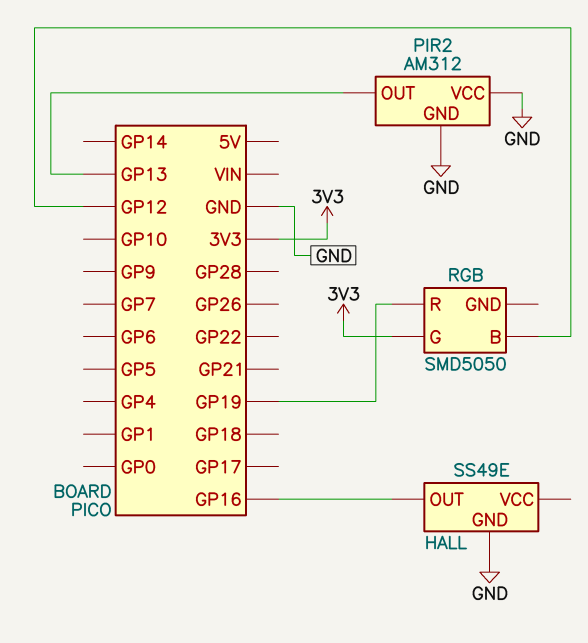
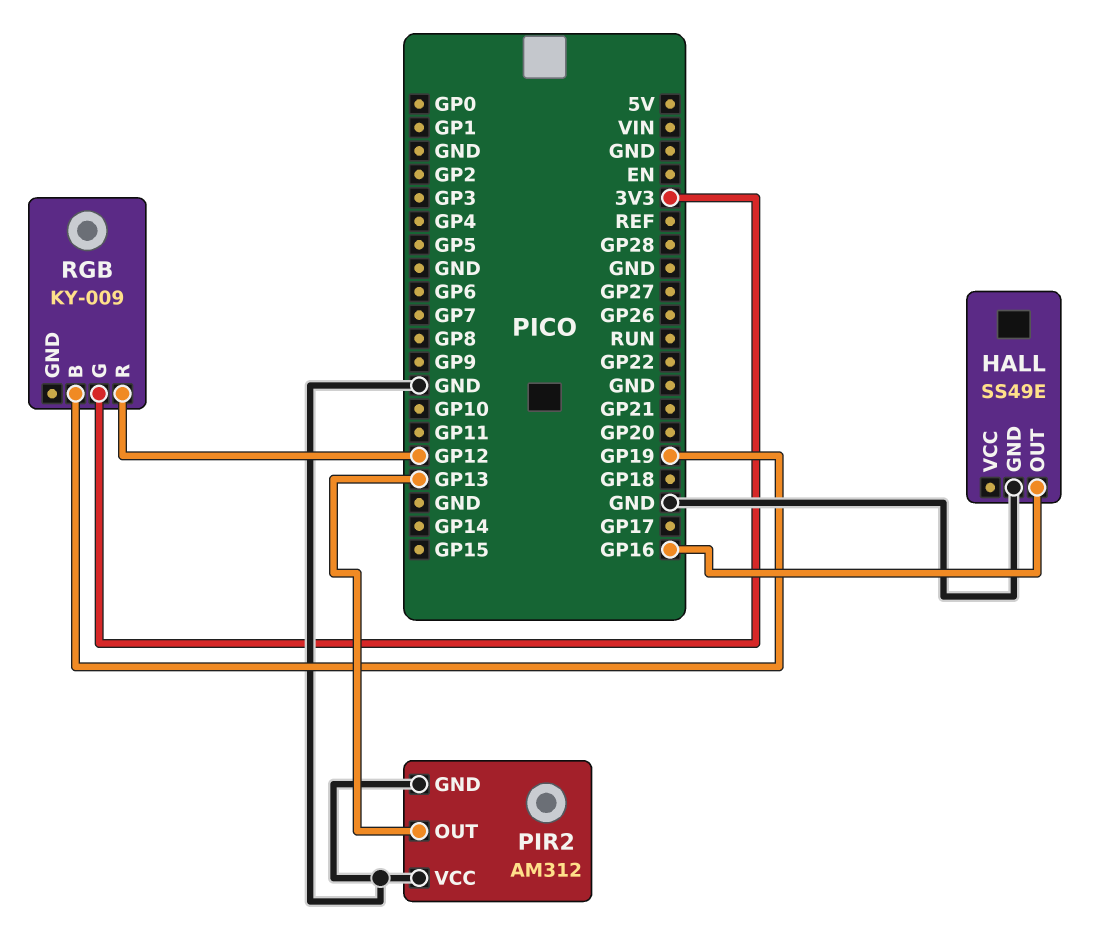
RGB: SMD5050 -> KY-009
RGB pin B: GP12 -> GP19
RGB pin R: GP19 -> GP12

